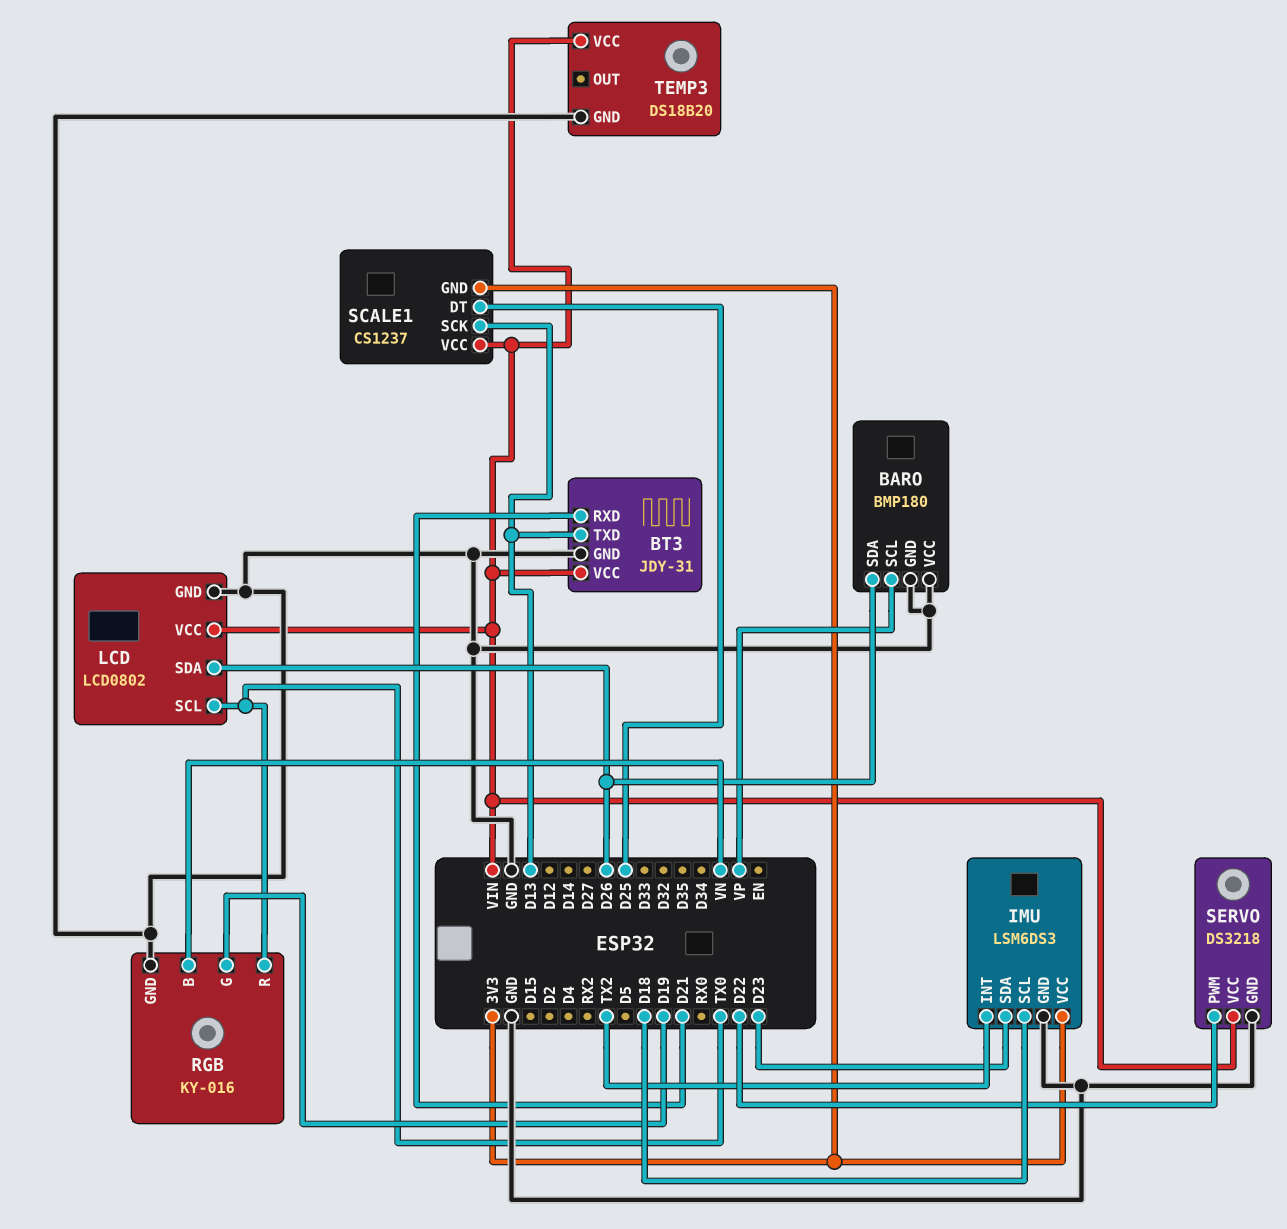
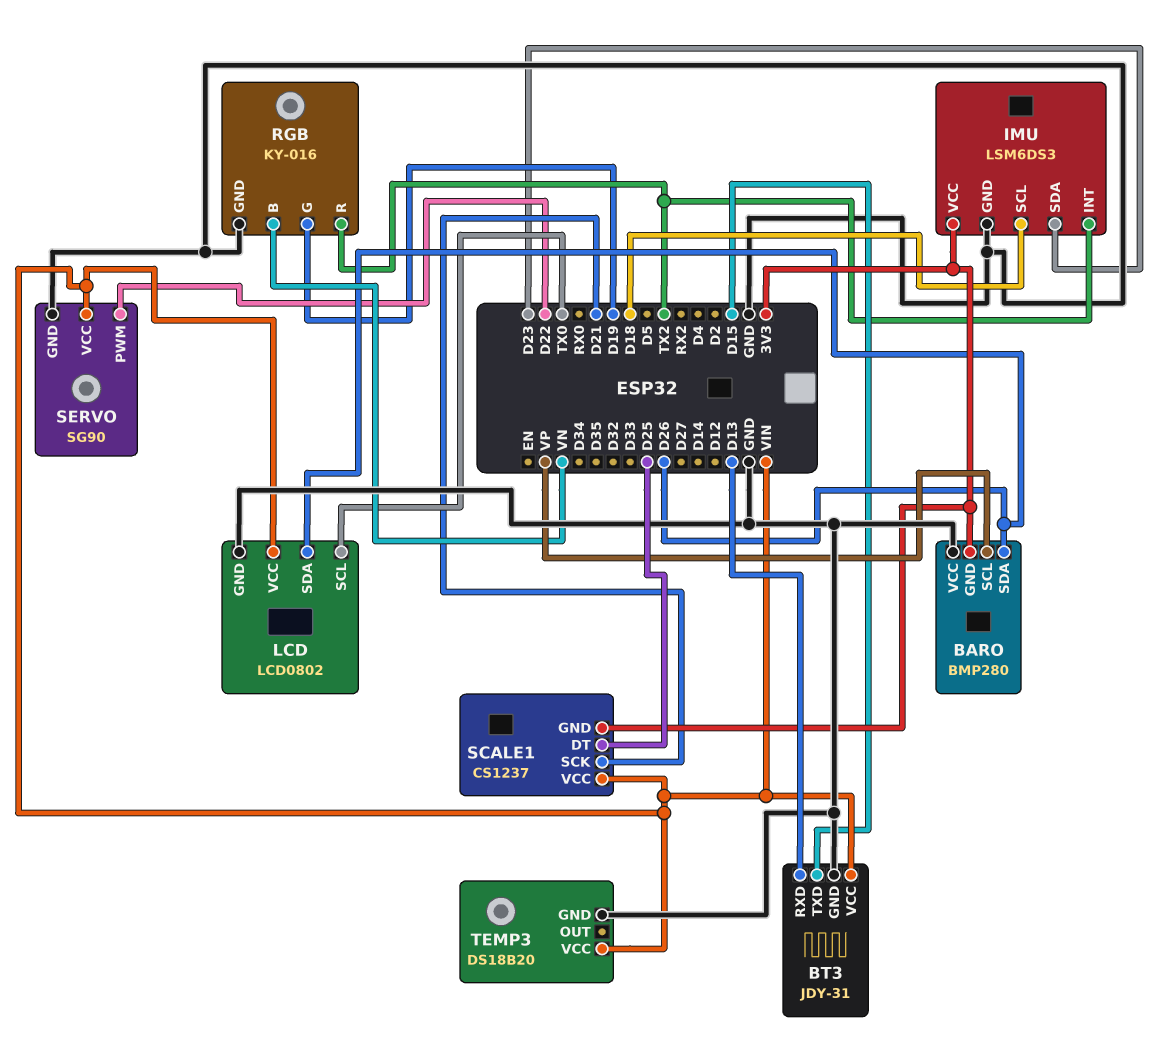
BARO: BMP180 -> BMP280
BARO pin GND: GND -> 3V3
BT3 pin RXD: D21 -> D13
BT3 pin TXD: D13 -> D15
RGB pin R: TX0 -> TX2
SCALE1 pin SCK: D13 -> D21
SERVO: DS3218 -> SG90

